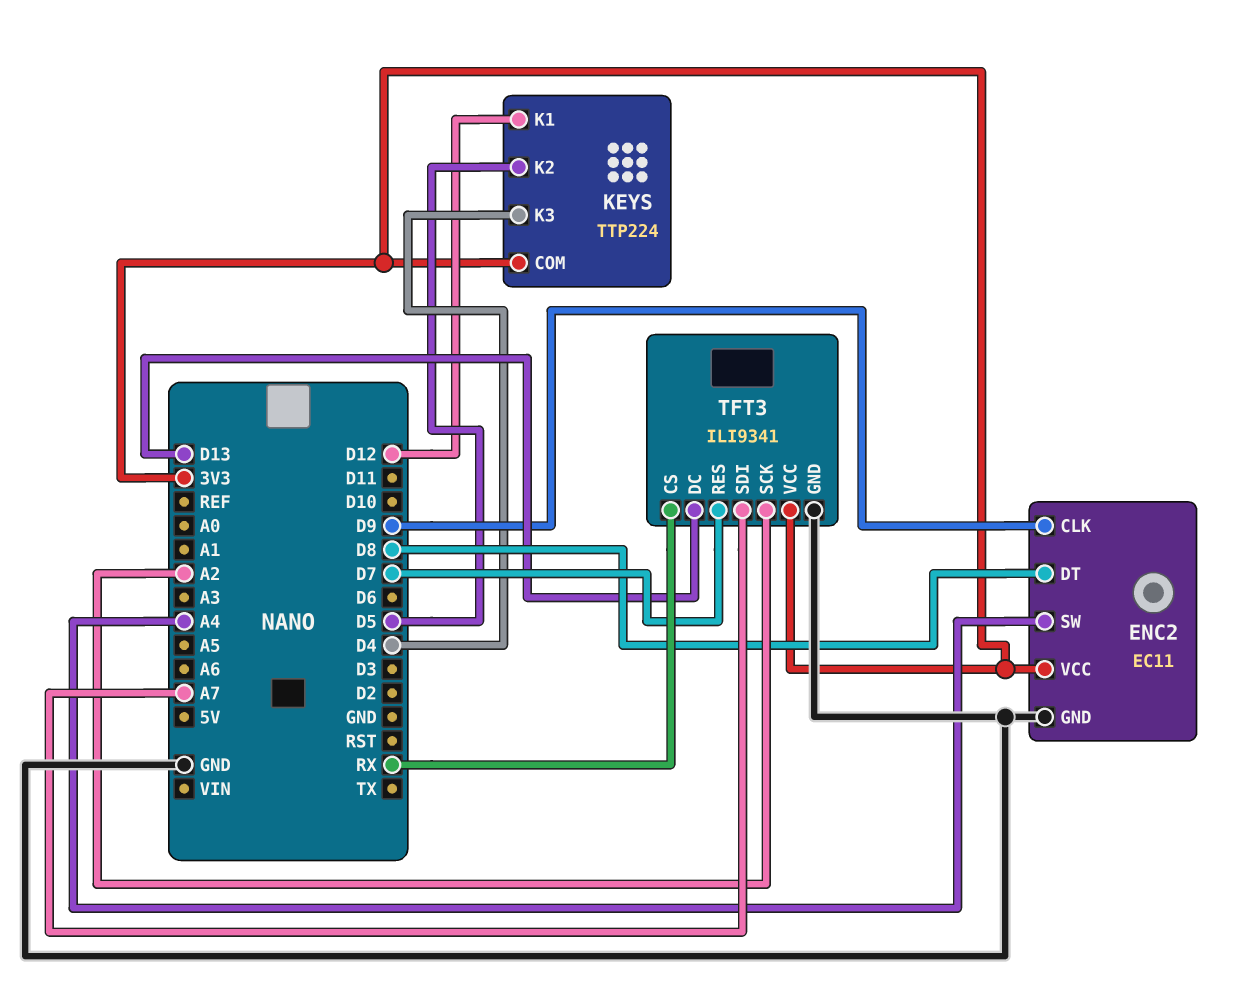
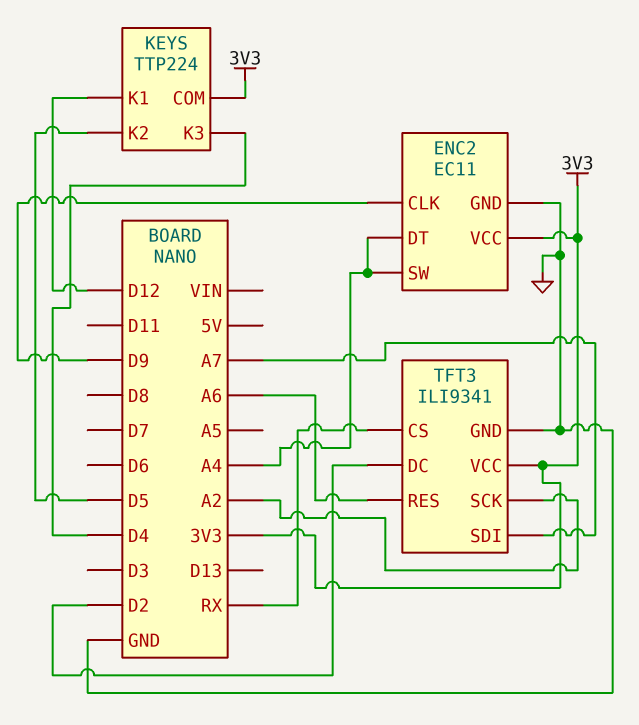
ENC2 pin DT: D8 -> A4
TFT3 pin DC: D13 -> D2
TFT3 pin RES: D7 -> A6

